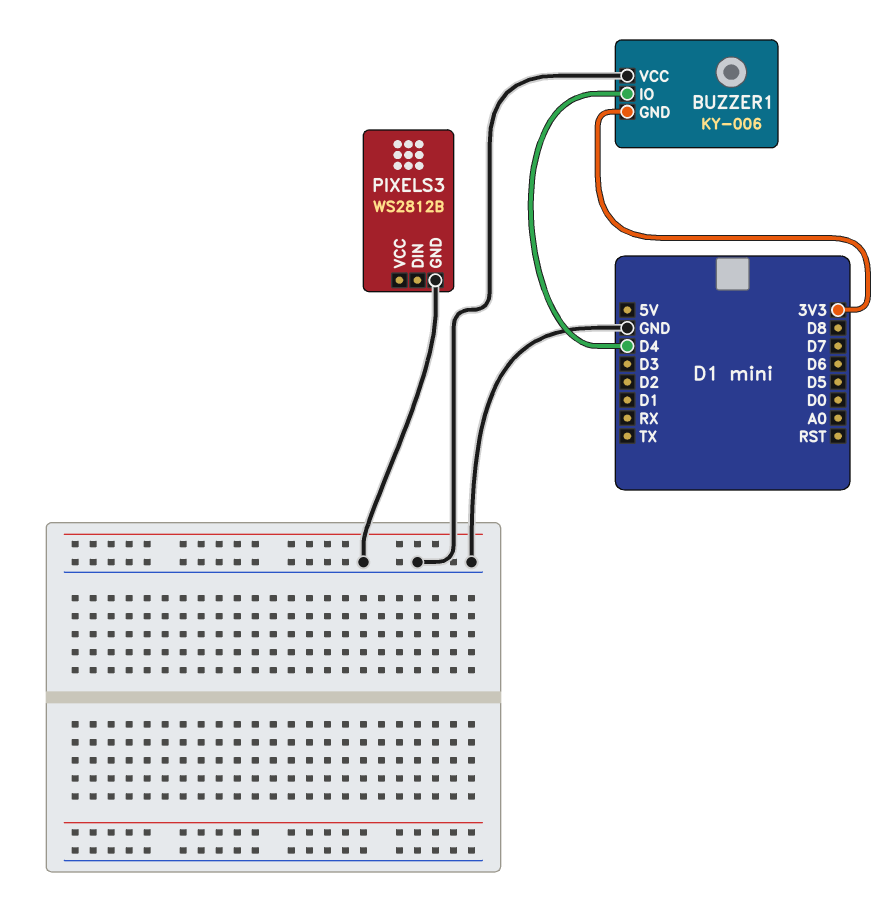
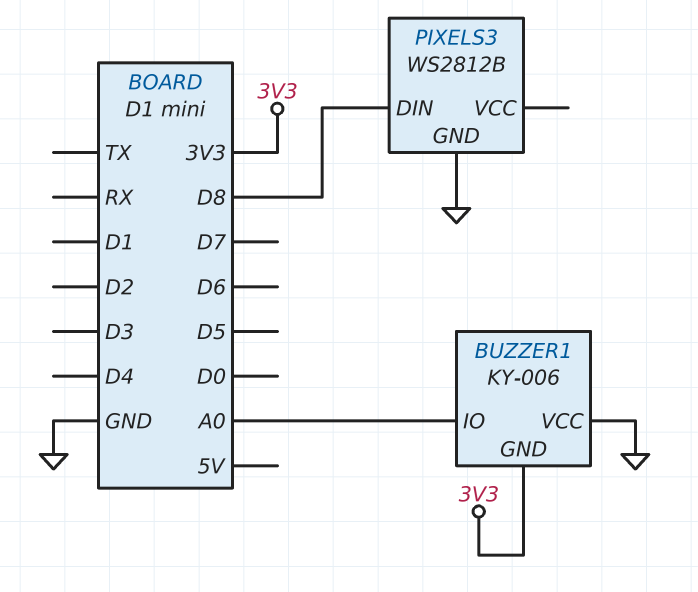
BUZZER1 pin IO: D4 -> A0
PIXELS3 pin DIN: none -> D8

